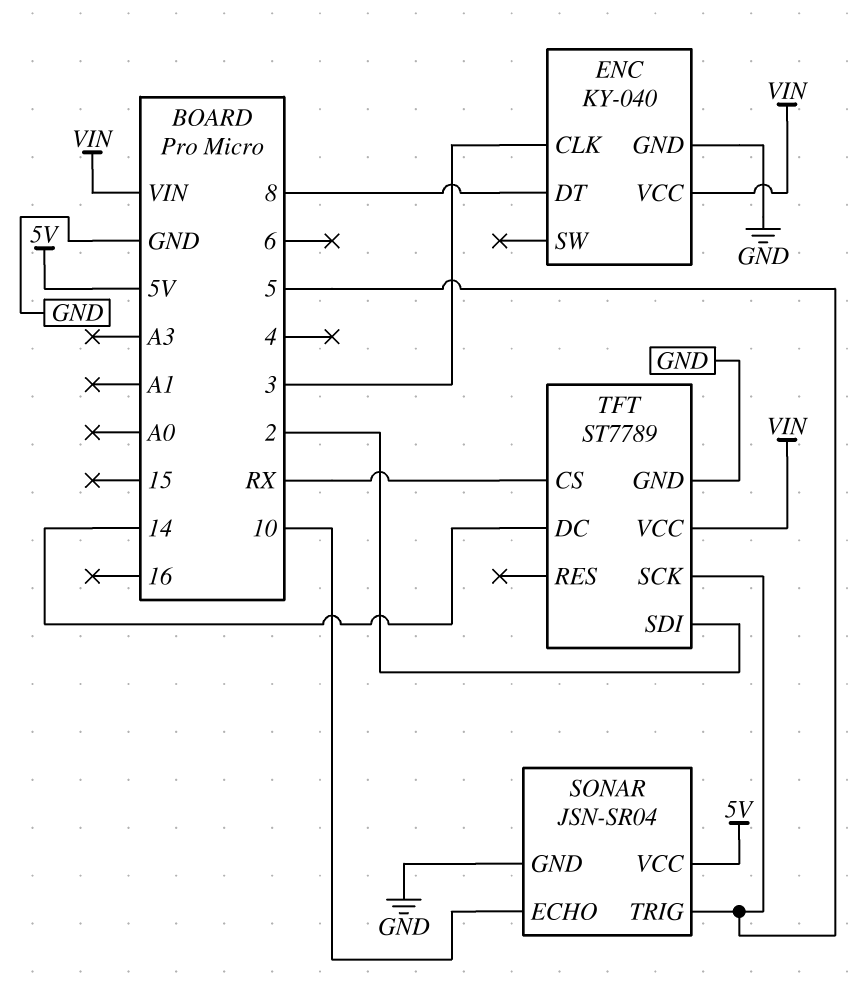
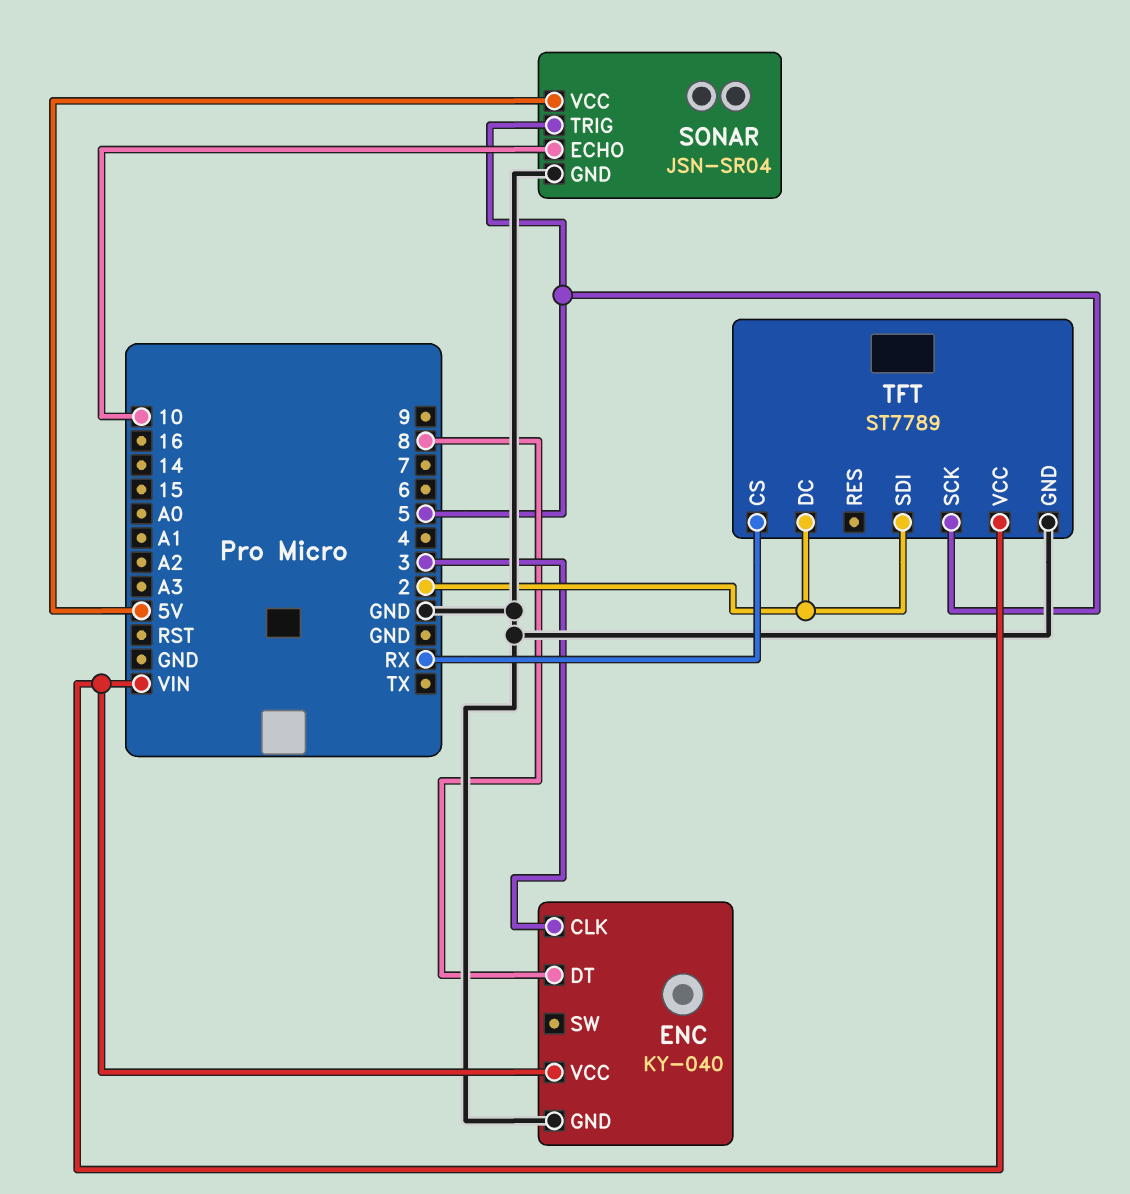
TFT pin DC: 14 -> 2

